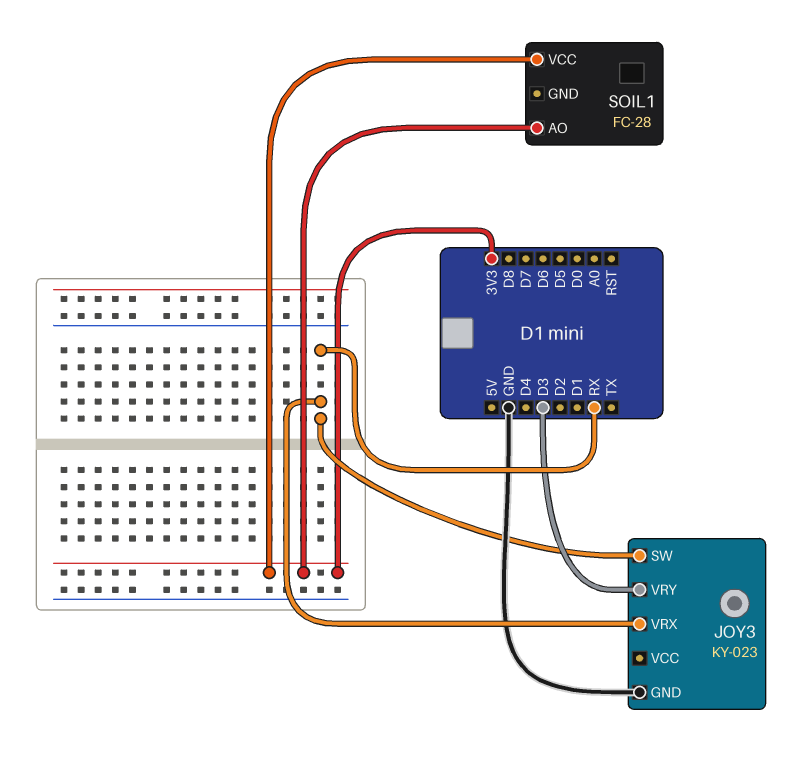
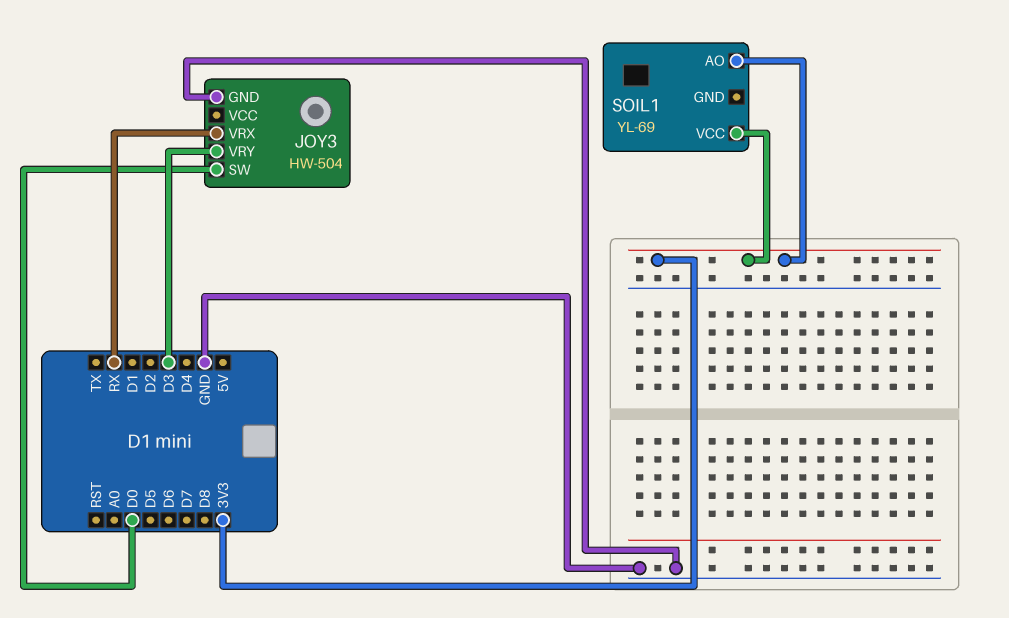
JOY3: KY-023 -> HW-504
JOY3 pin SW: RX -> D0
SOIL1: FC-28 -> YL-69

